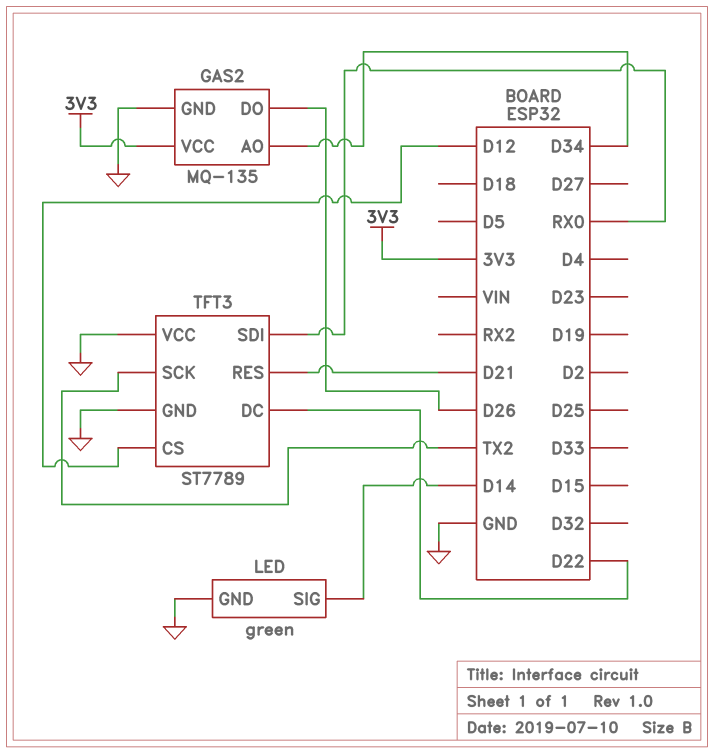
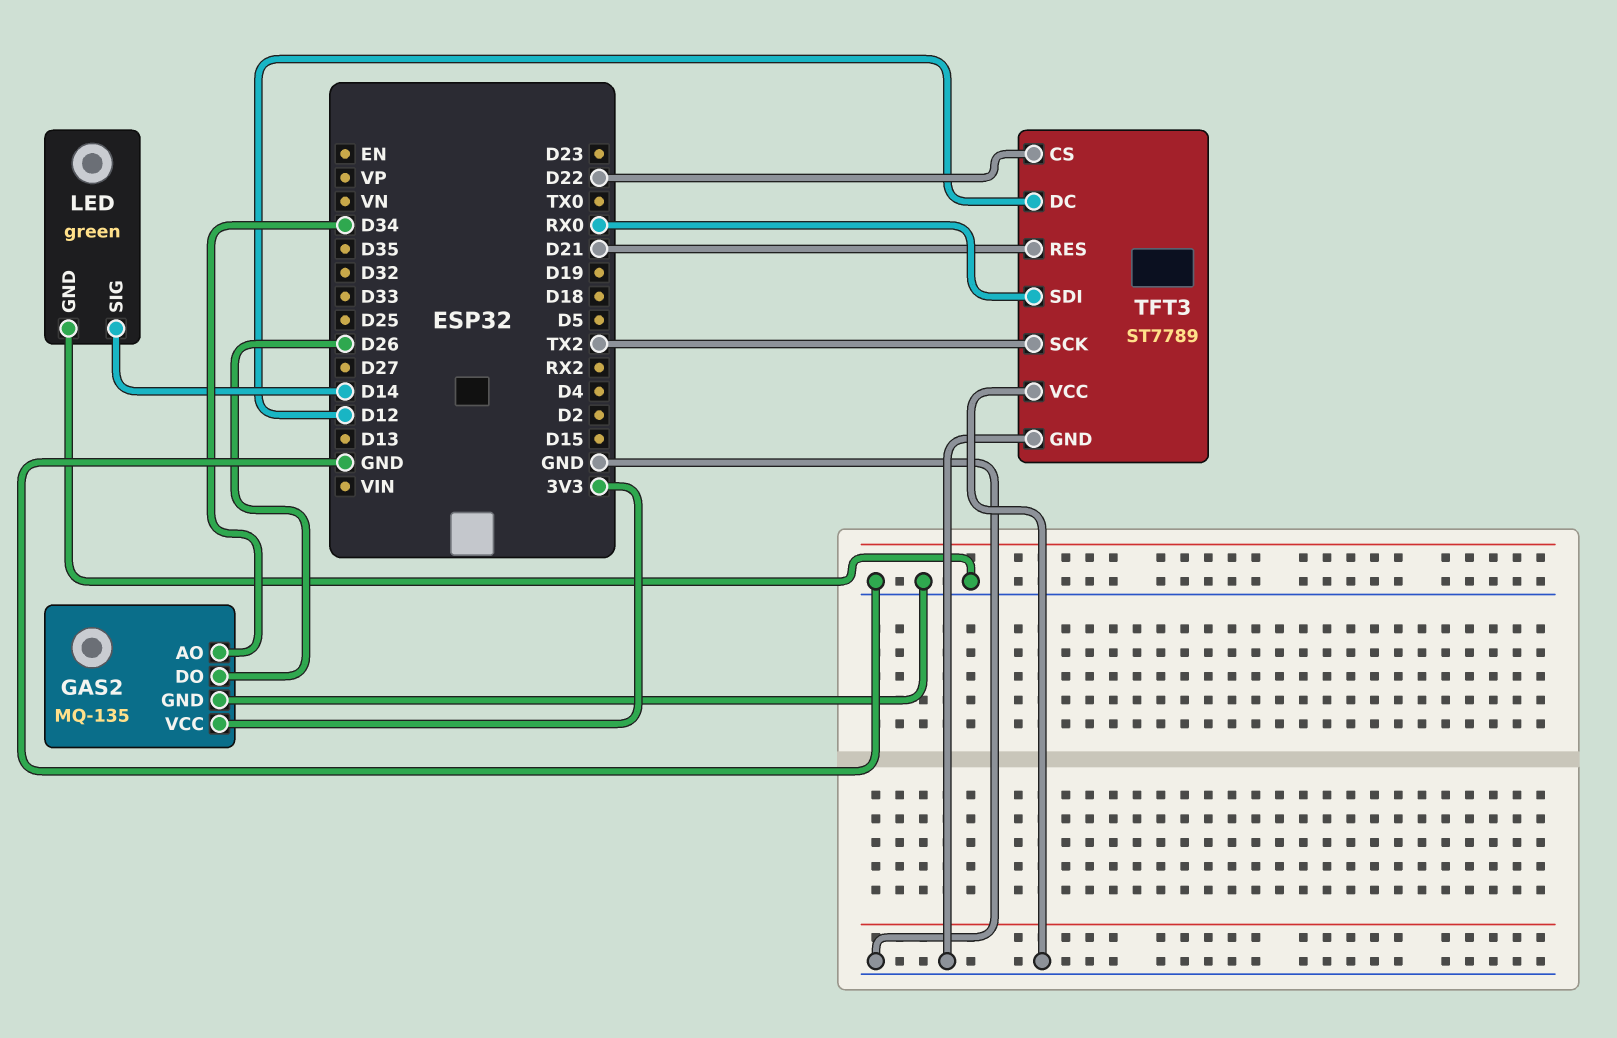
TFT3 pin CS: D12 -> D22
TFT3 pin DC: D22 -> D12

